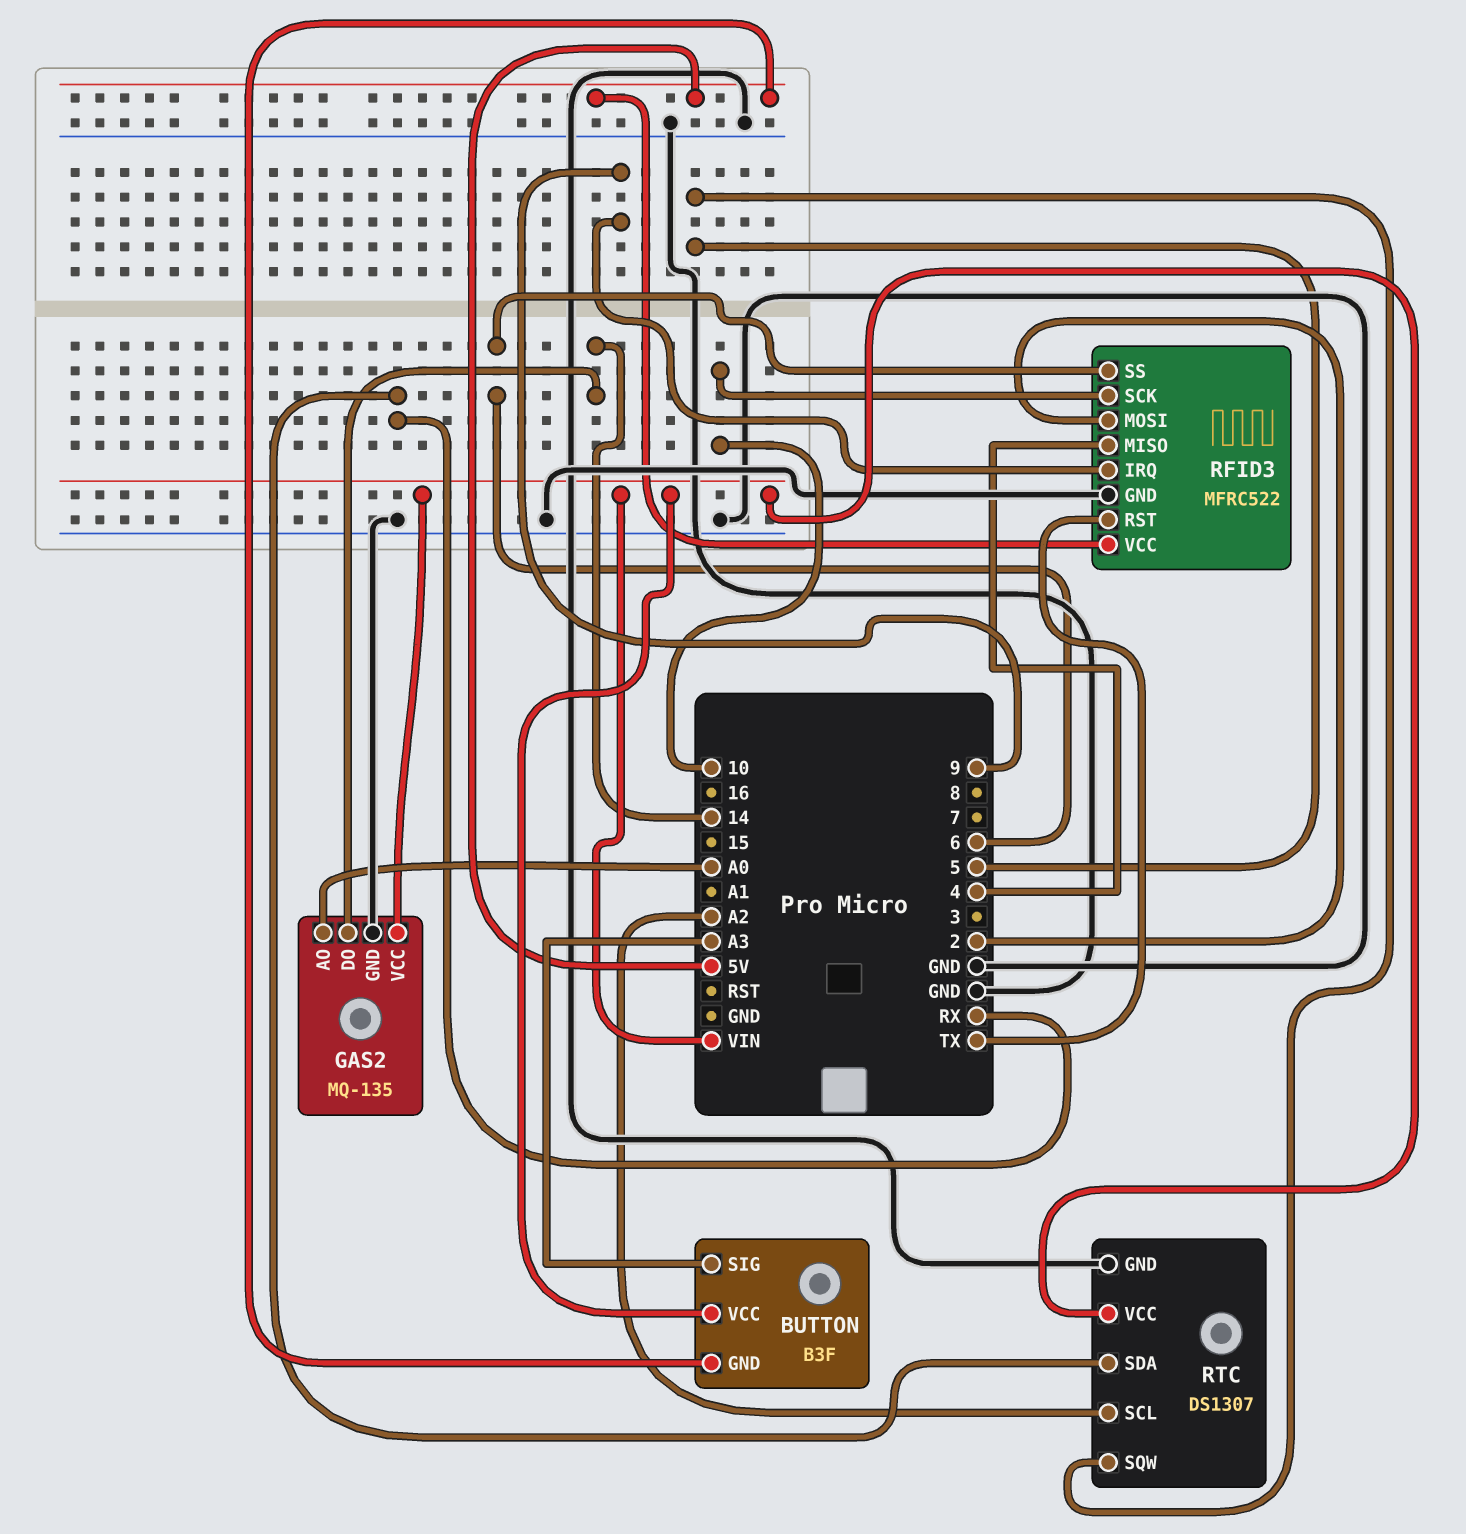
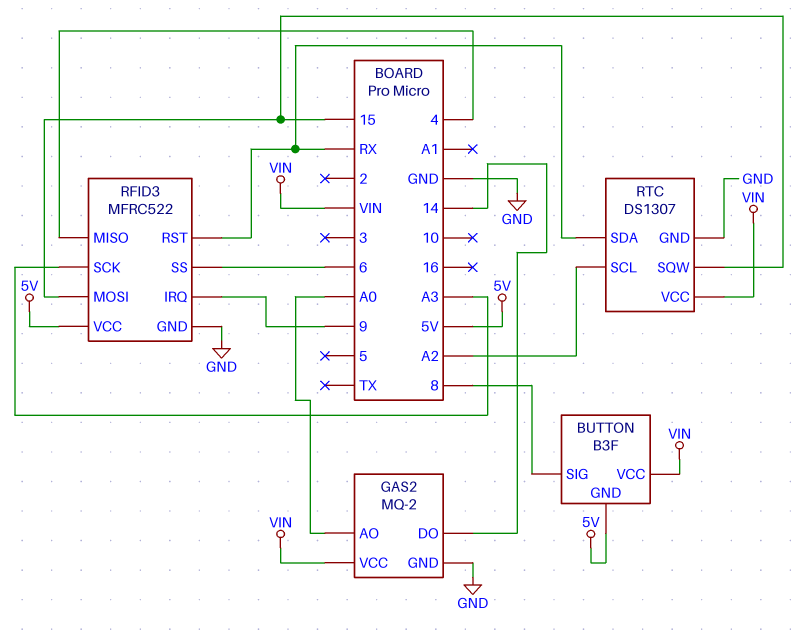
BUTTON pin SIG: A3 -> 8
GAS2: MQ-135 -> MQ-2
RFID3 pin MOSI: 2 -> 15
RFID3 pin RST: TX -> RX
RFID3 pin SCK: 10 -> A3
RTC pin SQW: 5 -> 15

